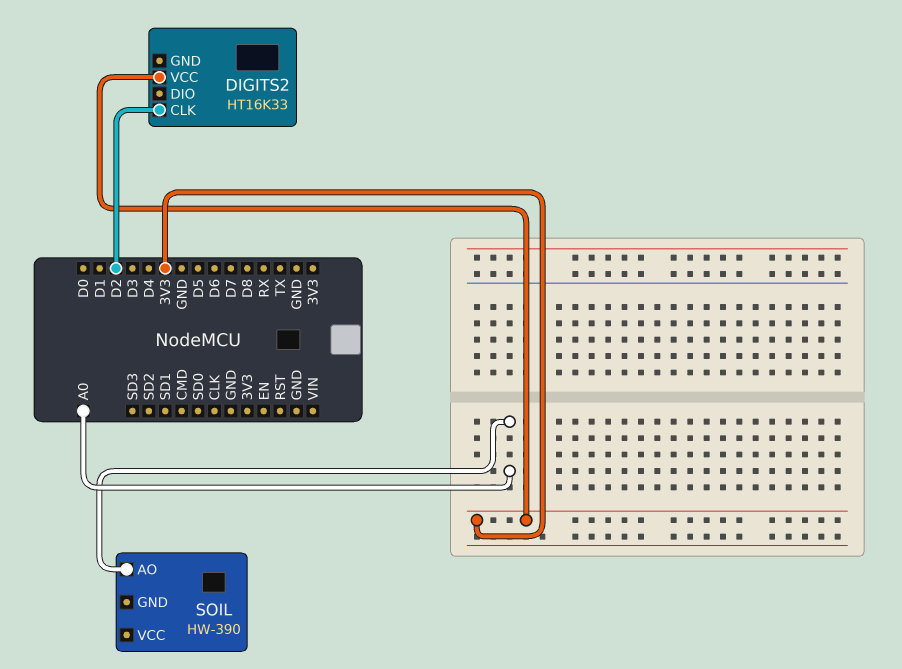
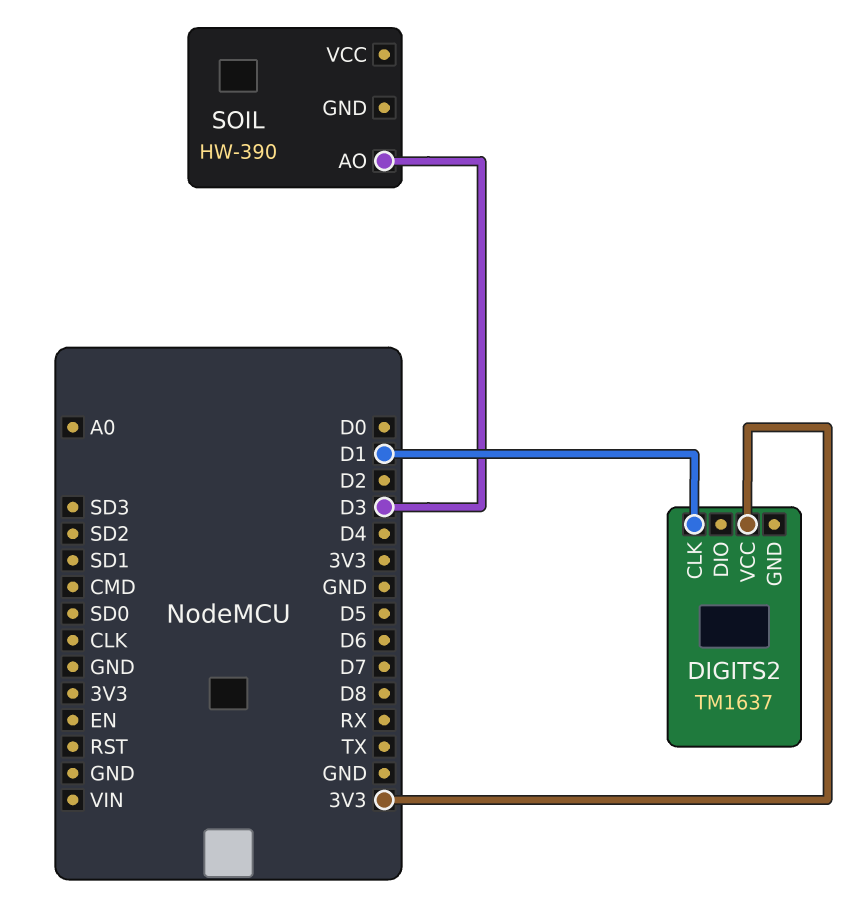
DIGITS2: HT16K33 -> TM1637
DIGITS2 pin CLK: D2 -> D1
SOIL pin AO: A0 -> D3

